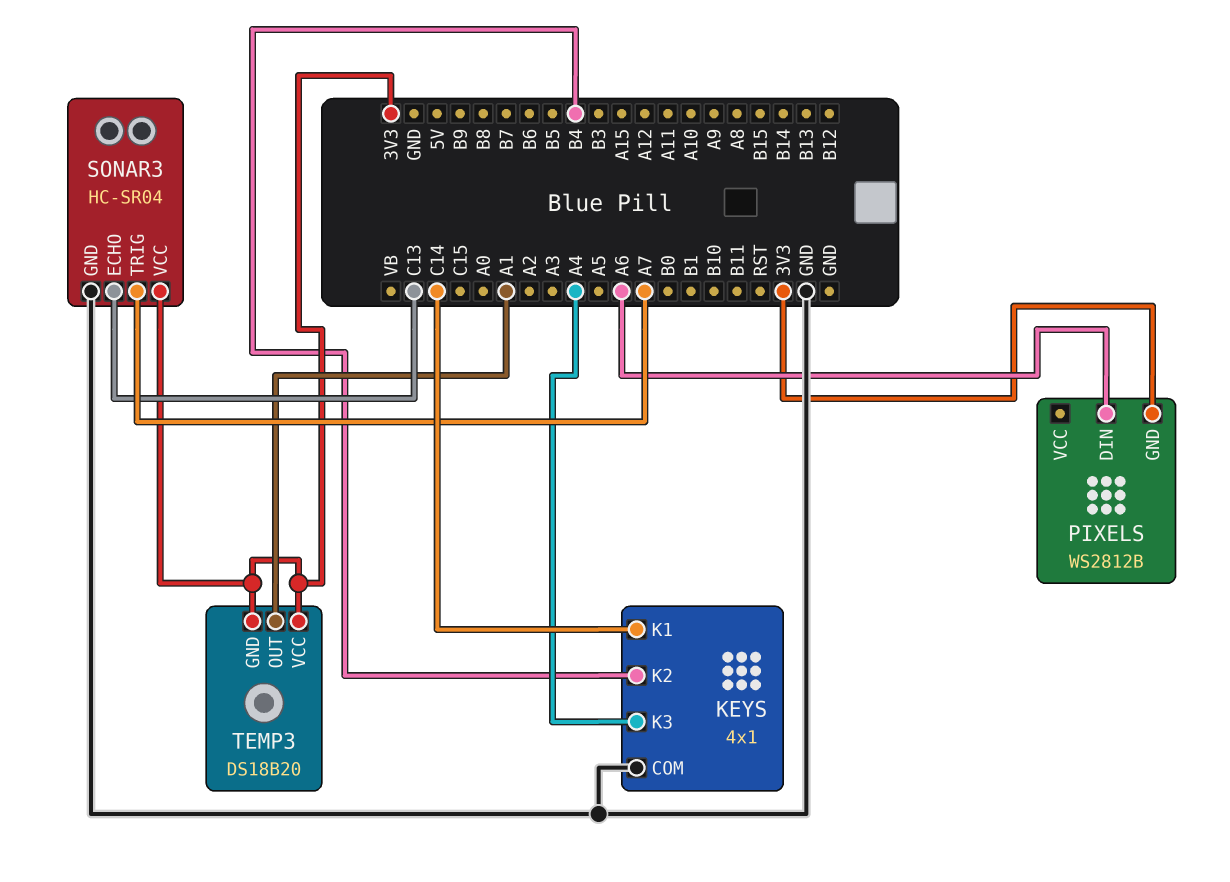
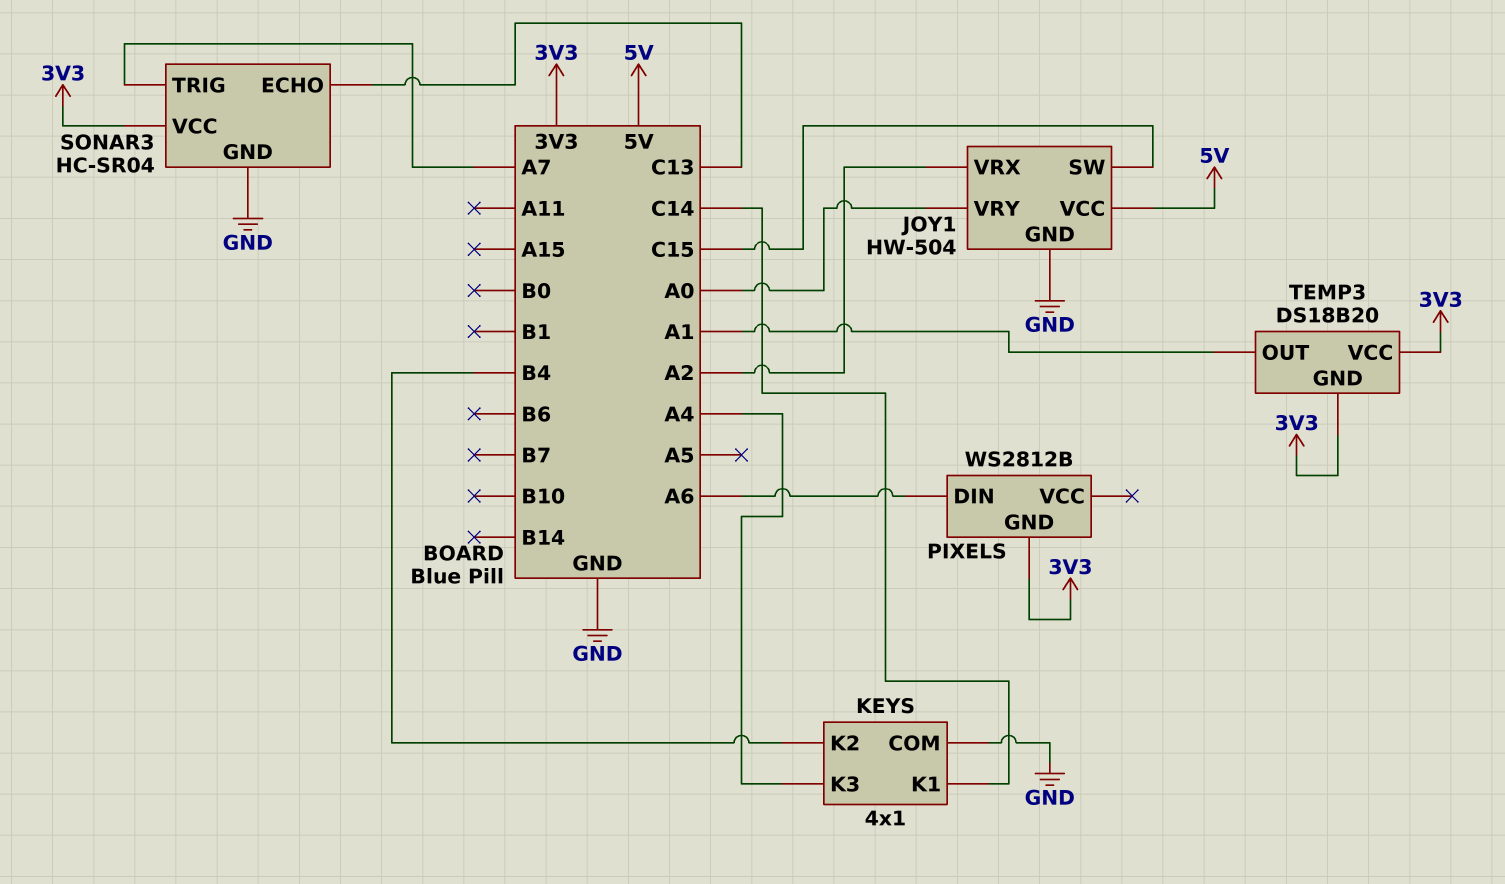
JOY1: none -> HW-504
JOY1 pin GND: none -> GND
JOY1 pin SW: none -> C15
JOY1 pin VCC: none -> 5V
JOY1 pin VRX: none -> A2
JOY1 pin VRY: none -> A0

